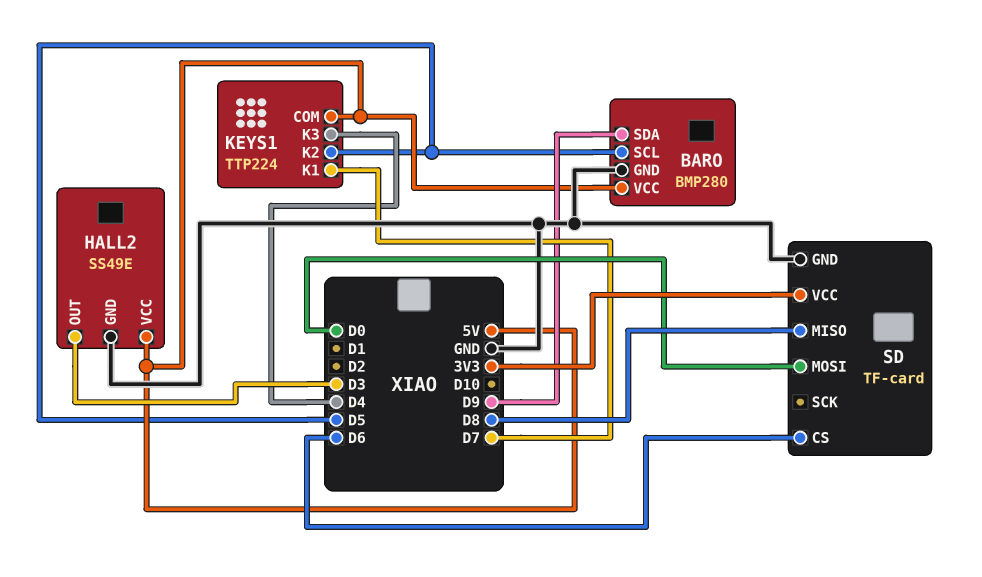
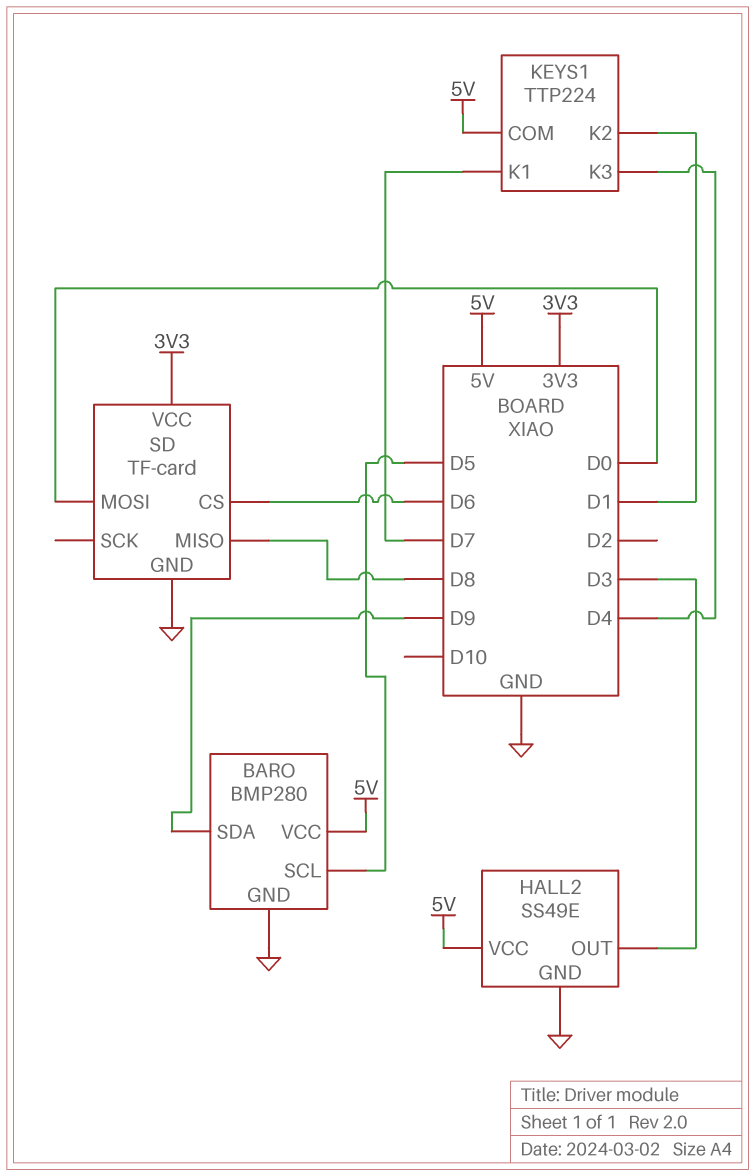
KEYS1 pin K2: D5 -> D1

